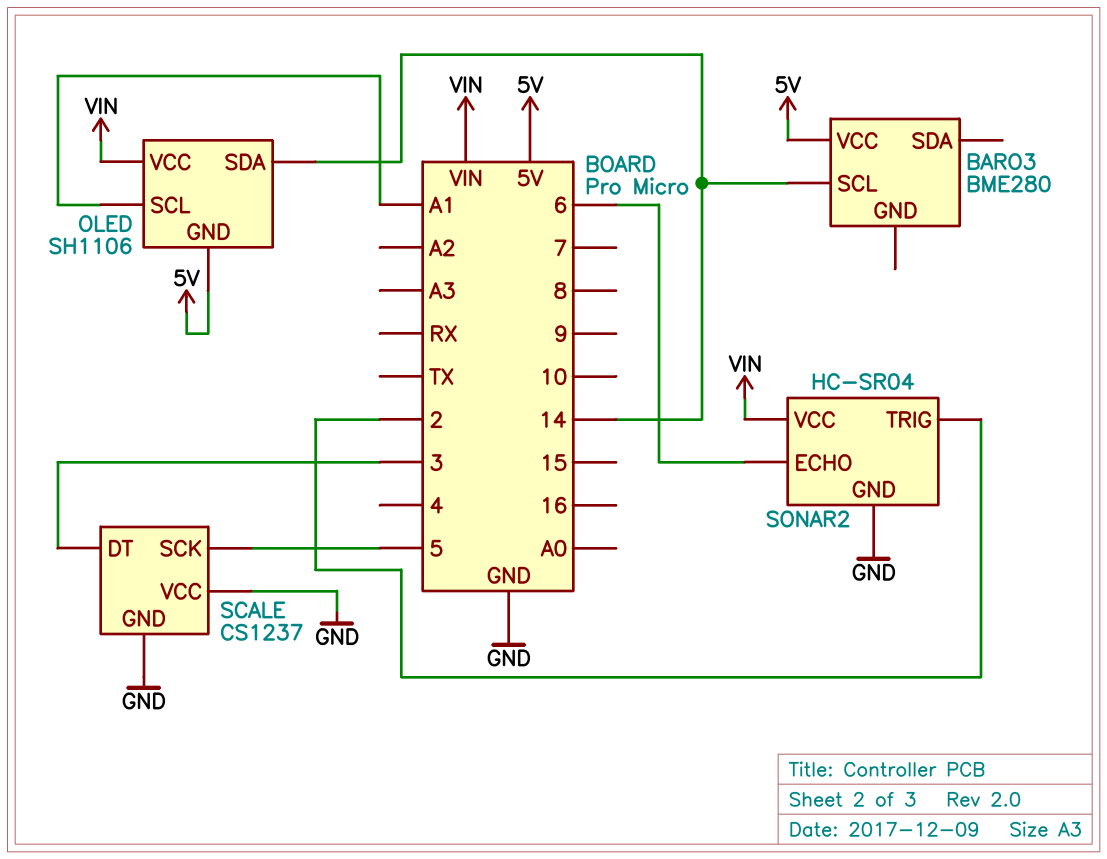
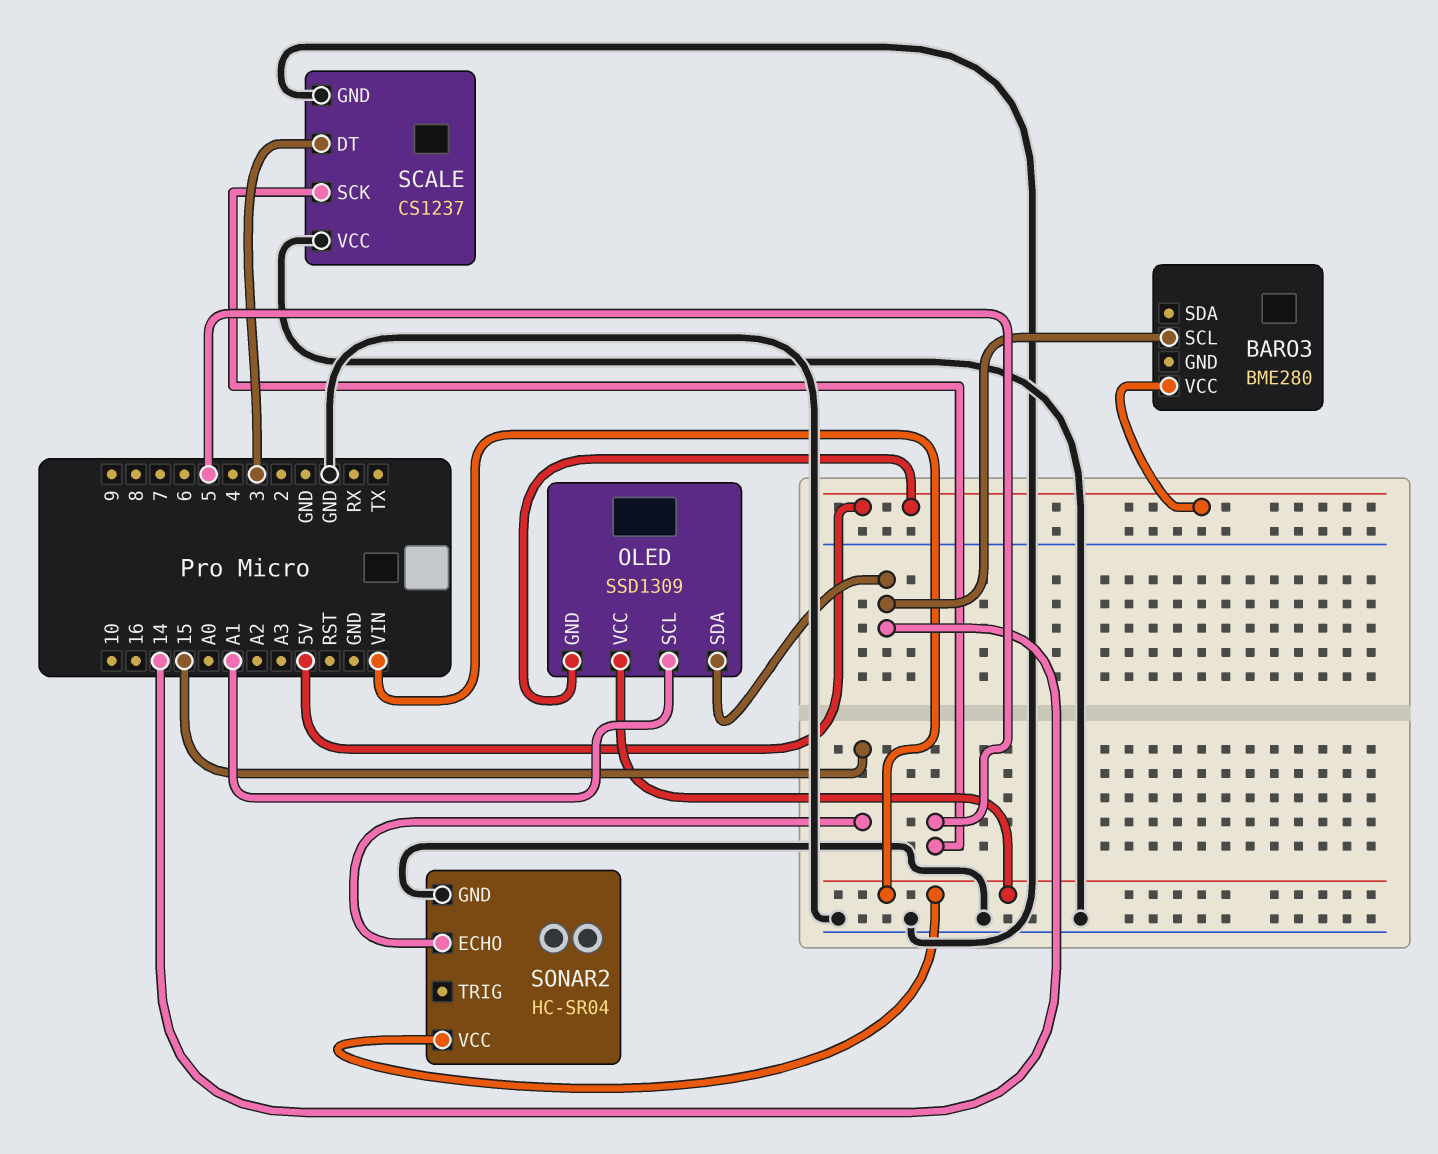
OLED: SH1106 -> SSD1309
SONAR2 pin ECHO: 6 -> 15
SONAR2 pin TRIG: 2 -> none

